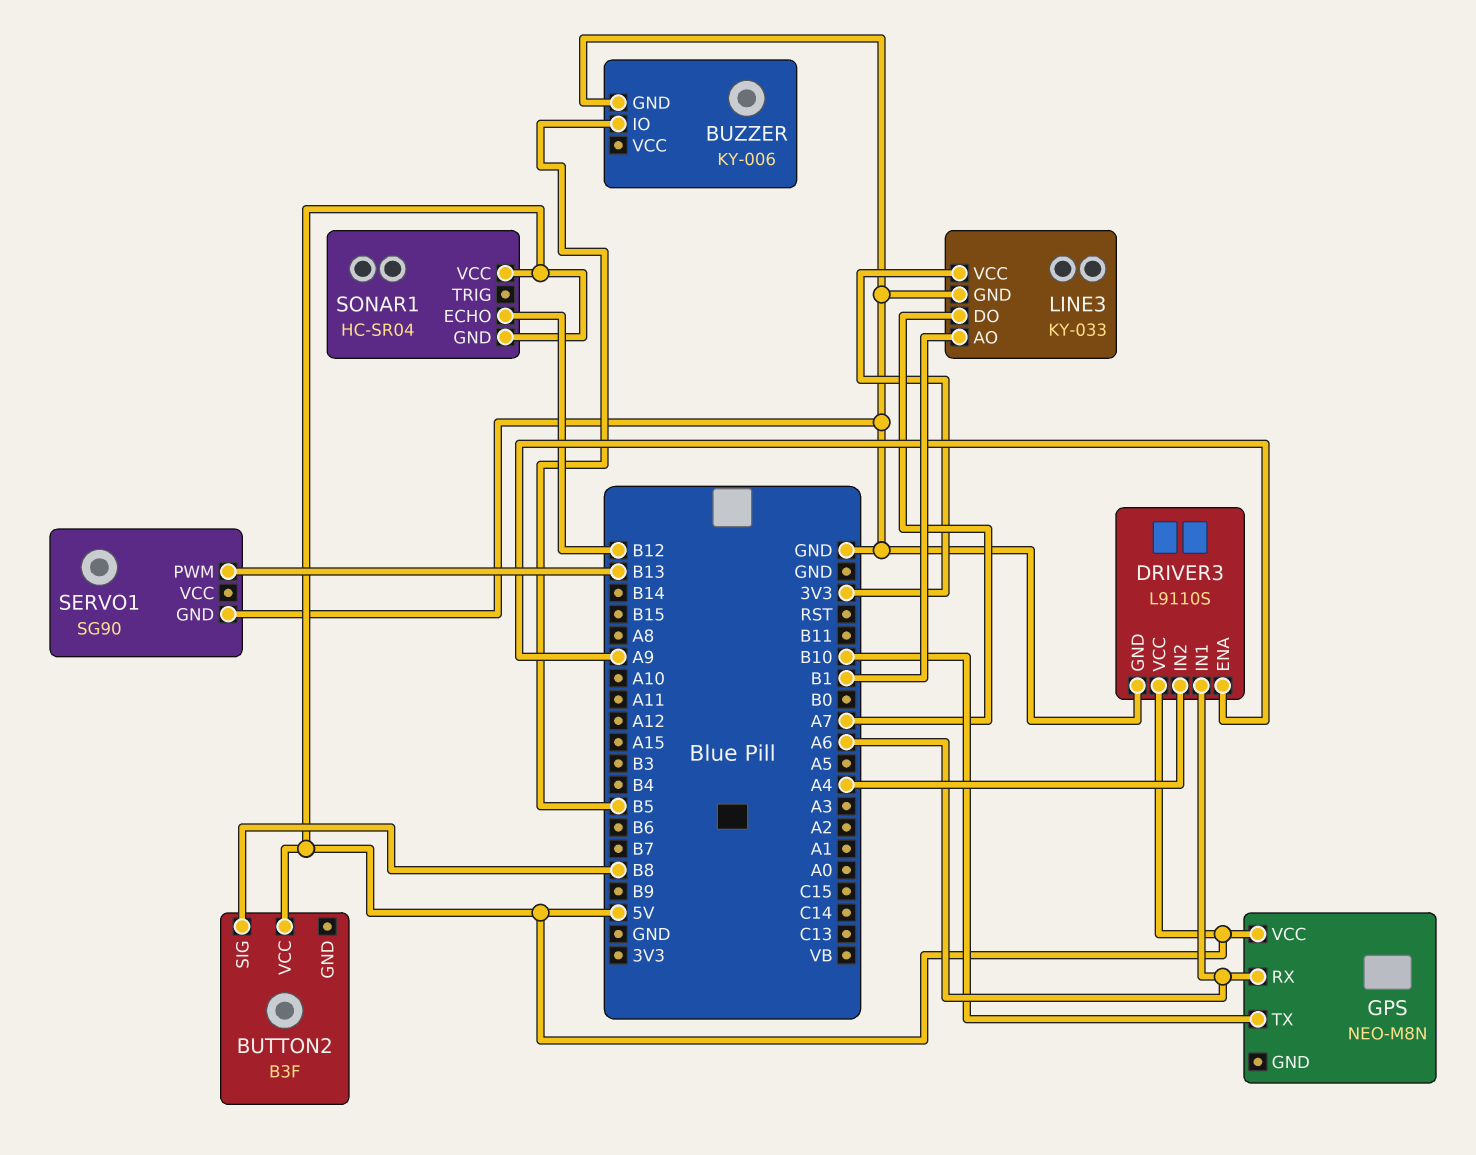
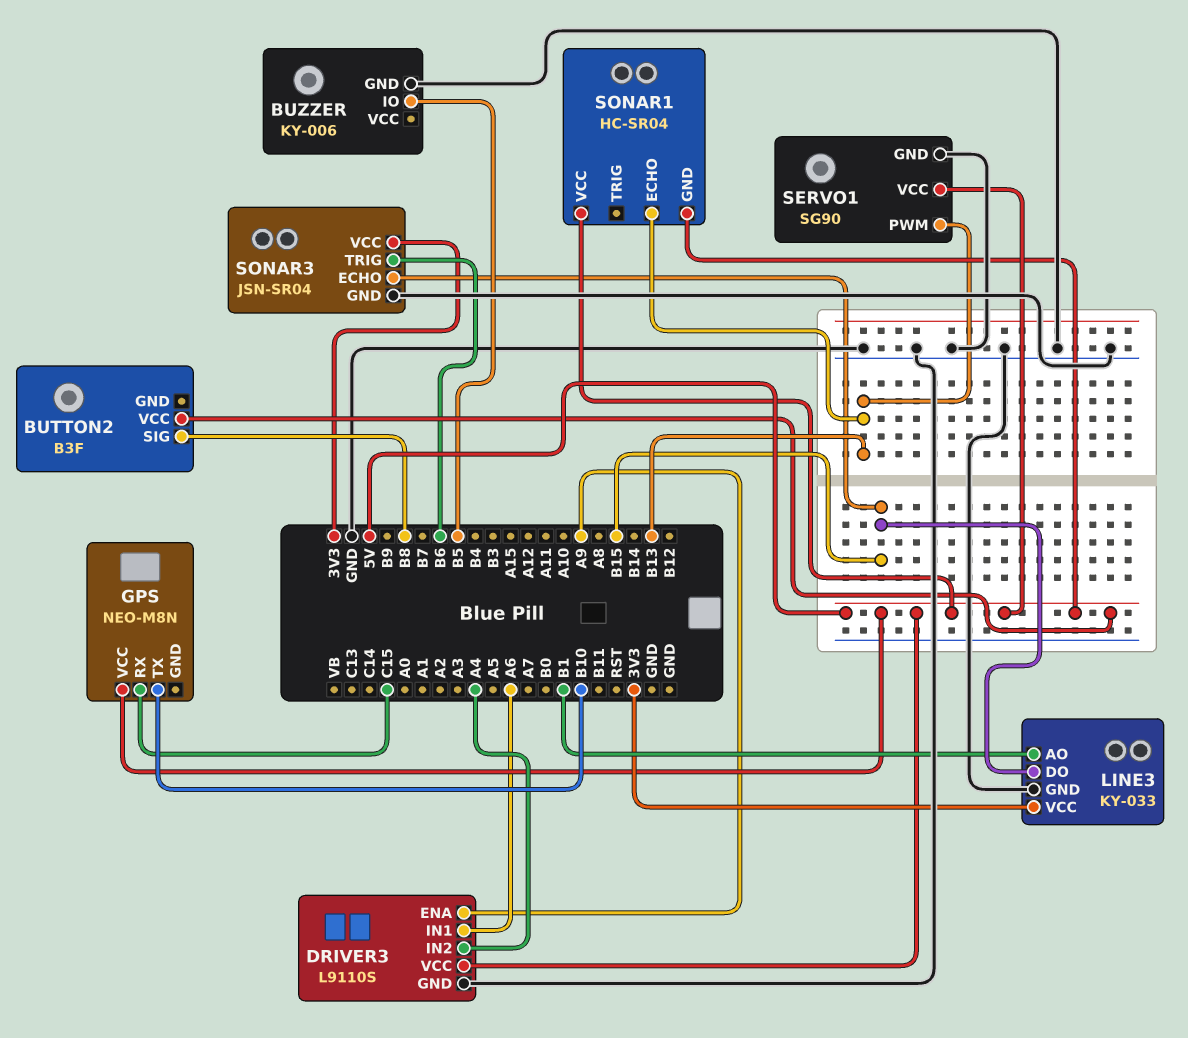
GPS pin RX: A6 -> C15
LINE3 pin DO: A7 -> B15
SERVO1 pin VCC: none -> 5V
SONAR1 pin ECHO: B12 -> B13
SONAR3: none -> JSN-SR04
SONAR3 pin ECHO: none -> B15
SONAR3 pin GND: none -> GND
SONAR3 pin TRIG: none -> B6
SONAR3 pin VCC: none -> 3V3

